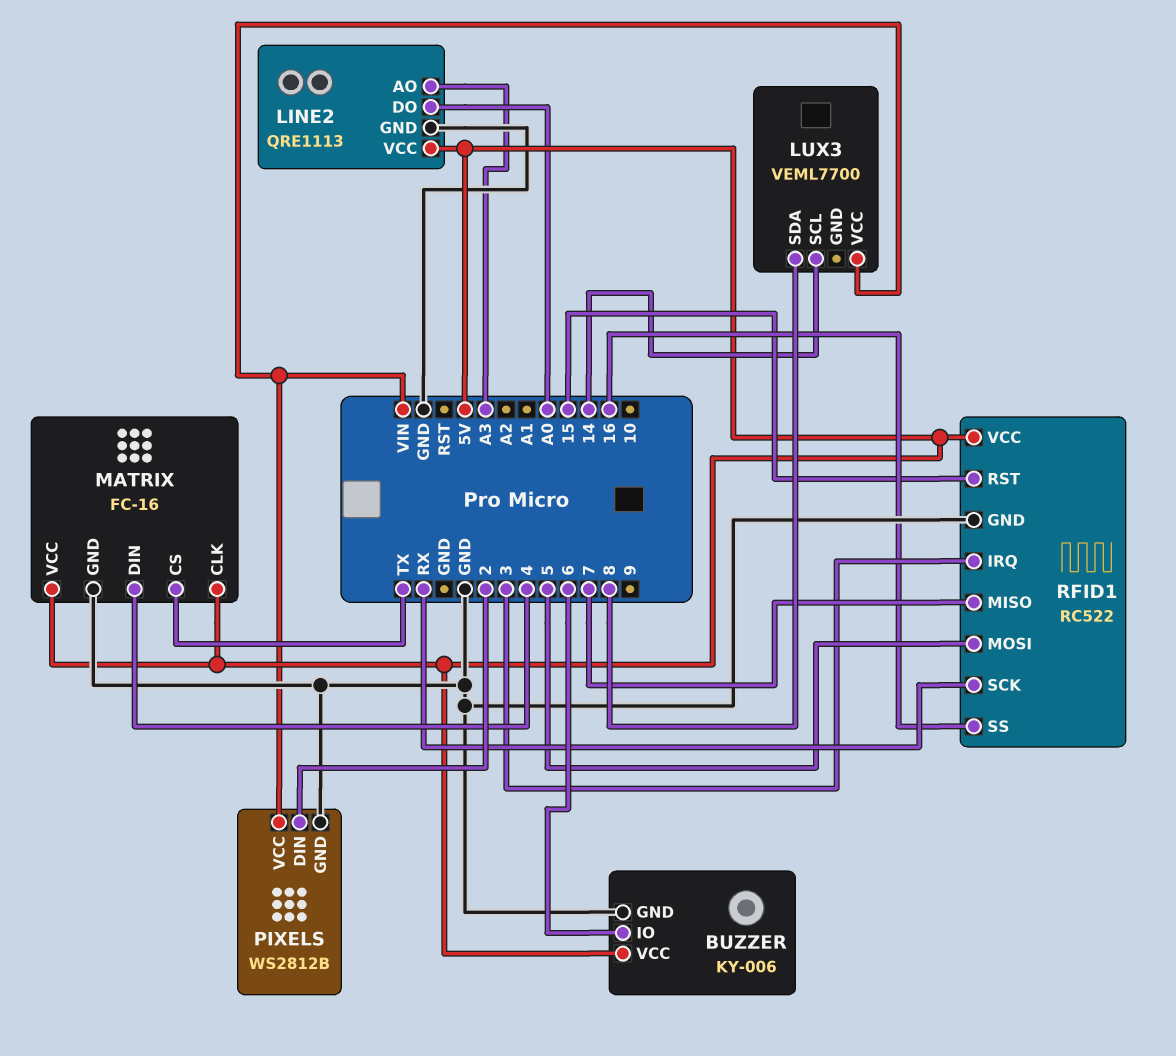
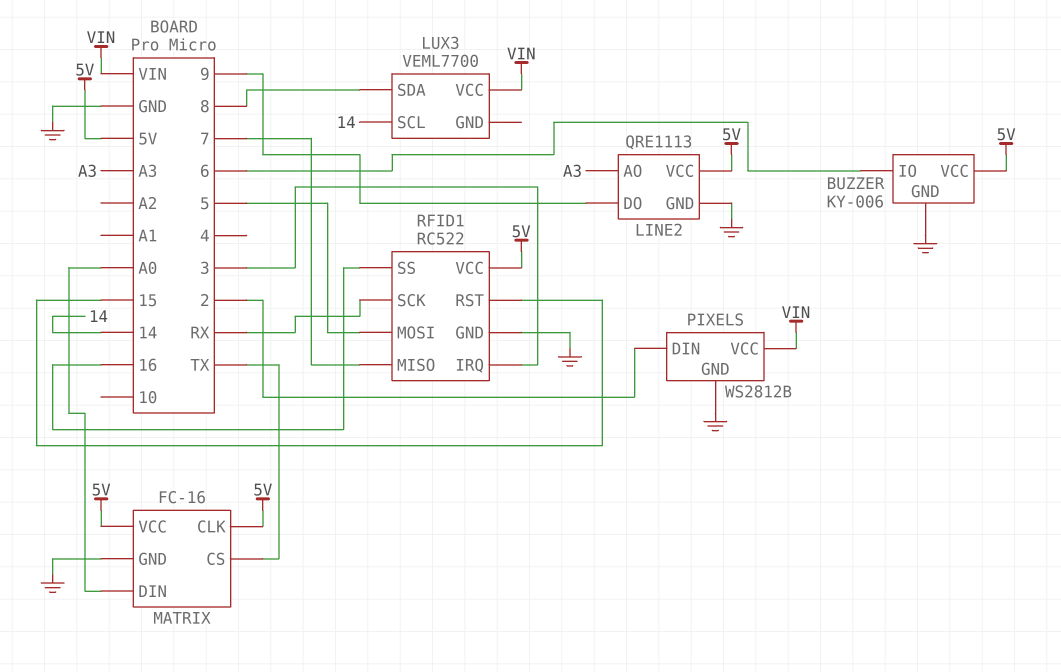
LINE2 pin DO: A0 -> 9
MATRIX pin DIN: 4 -> A0

